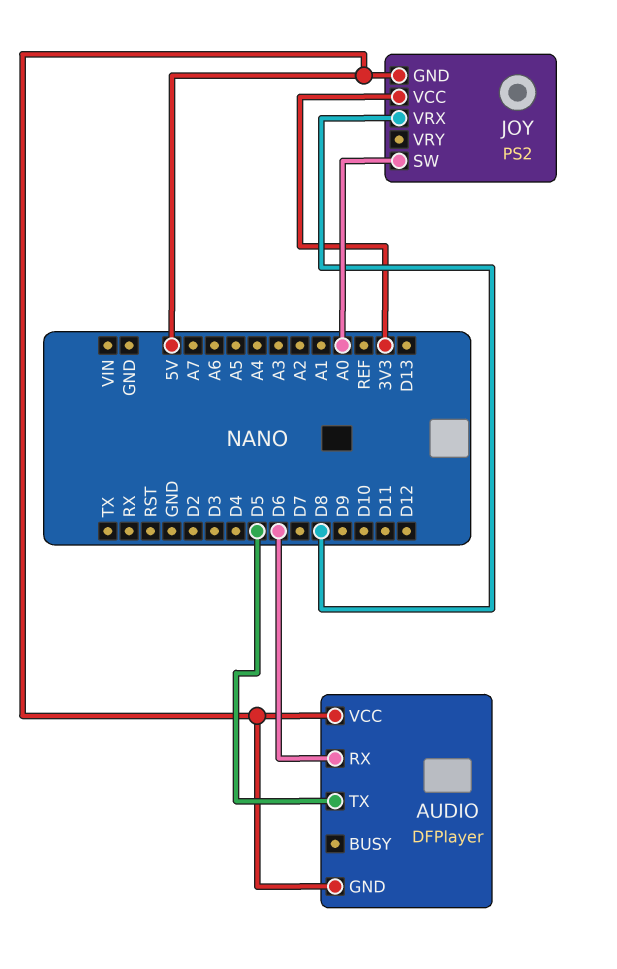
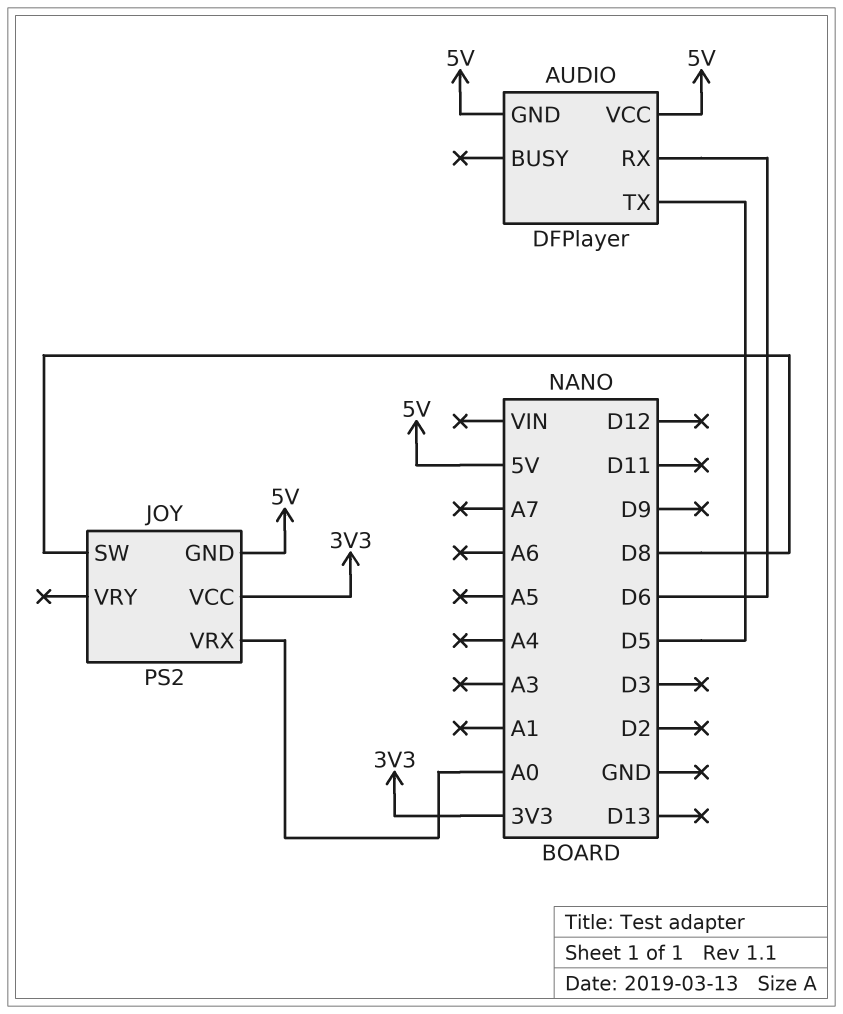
JOY pin SW: A0 -> D8
JOY pin VRX: D8 -> A0

